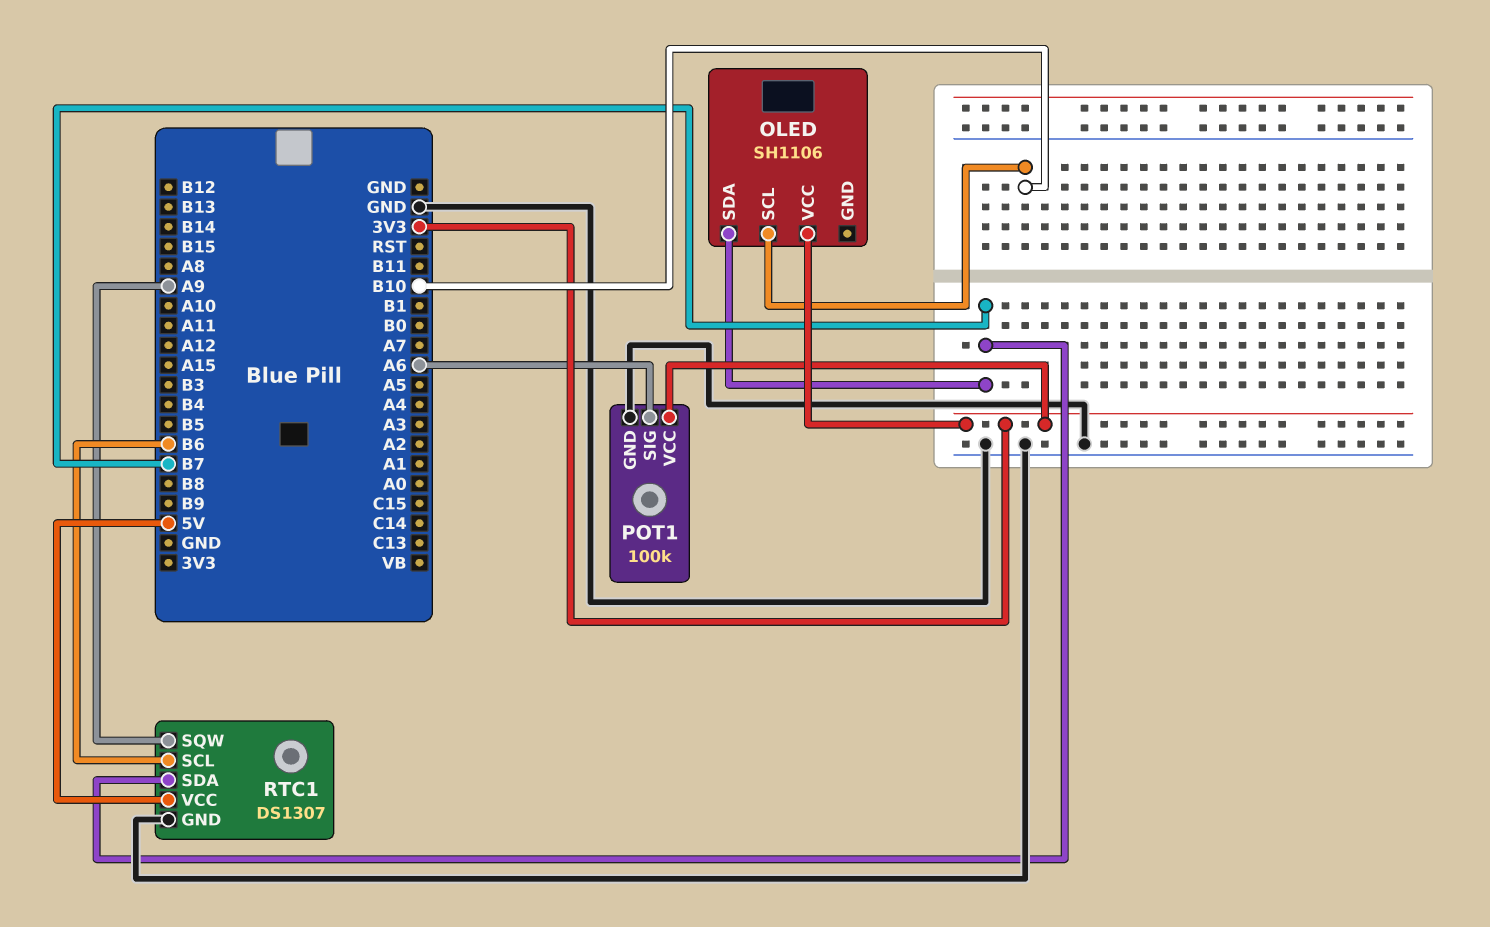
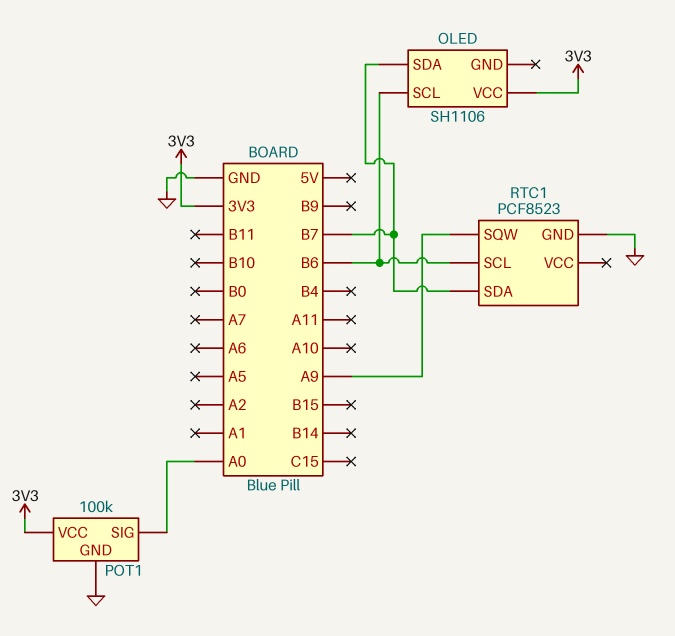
OLED pin SCL: B10 -> B6
POT1 pin SIG: A6 -> A0
RTC1: DS1307 -> PCF8523
RTC1 pin VCC: 5V -> none

